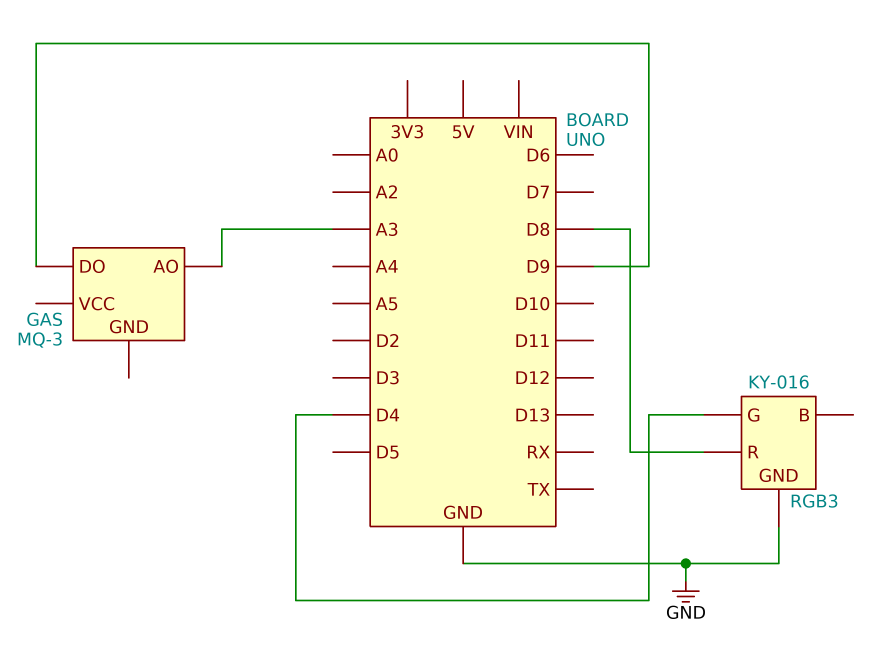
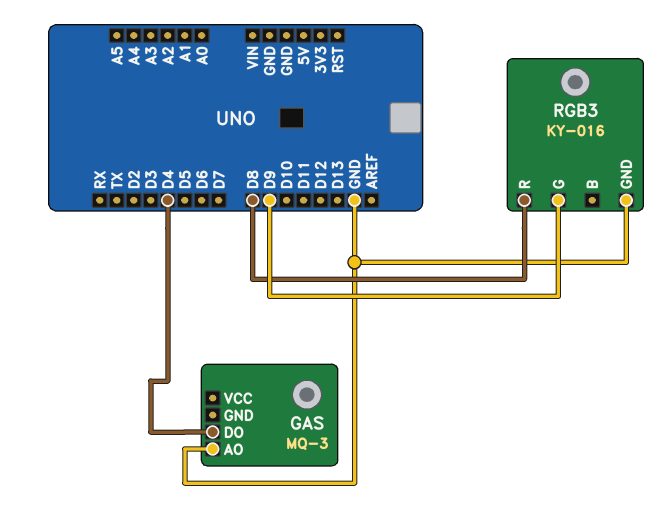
GAS pin AO: A3 -> GND
GAS pin DO: D9 -> D4
RGB3 pin G: D4 -> D9

